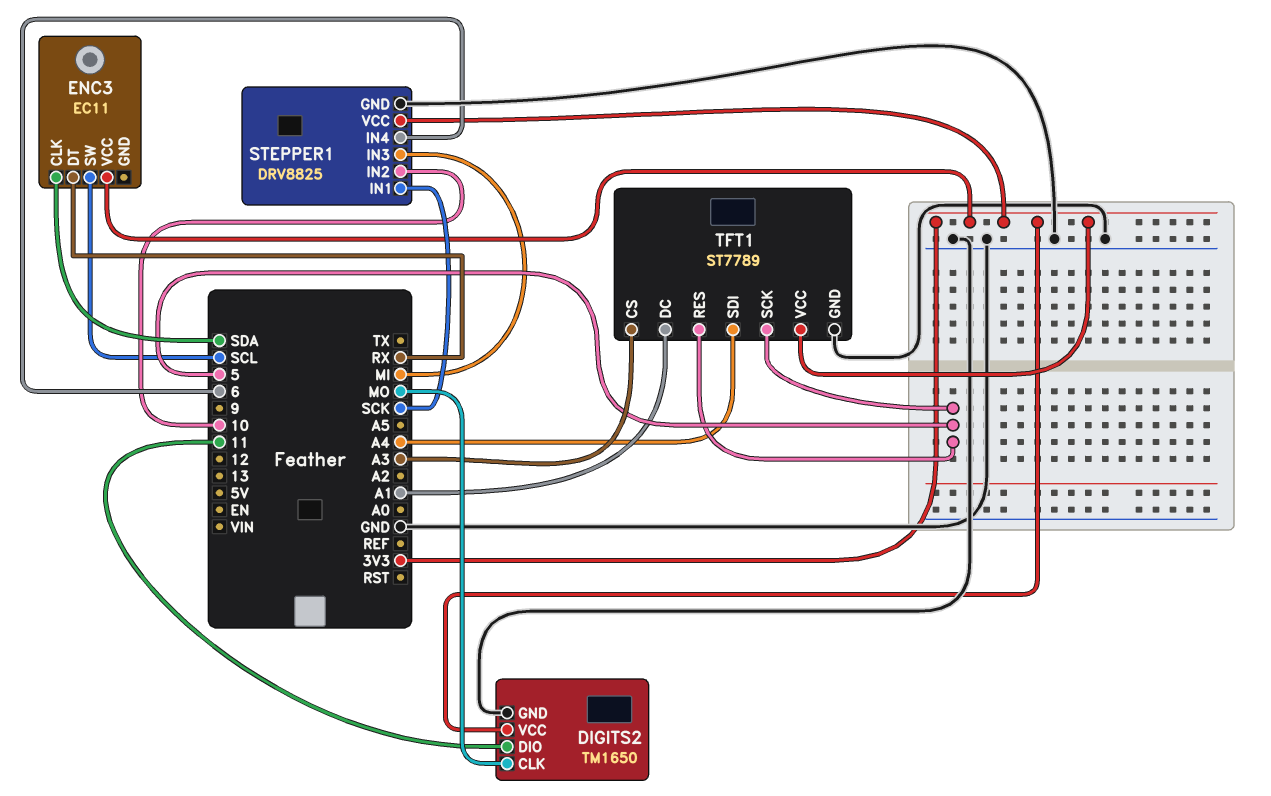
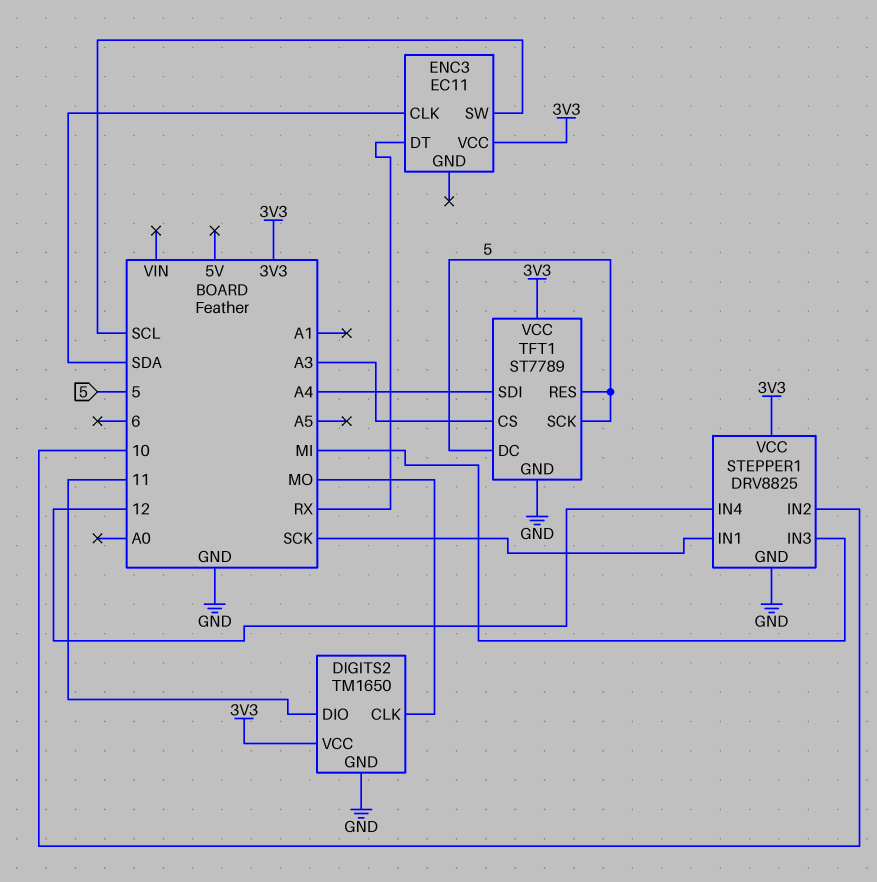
STEPPER1 pin IN4: 6 -> 12
TFT1 pin DC: A1 -> 5

